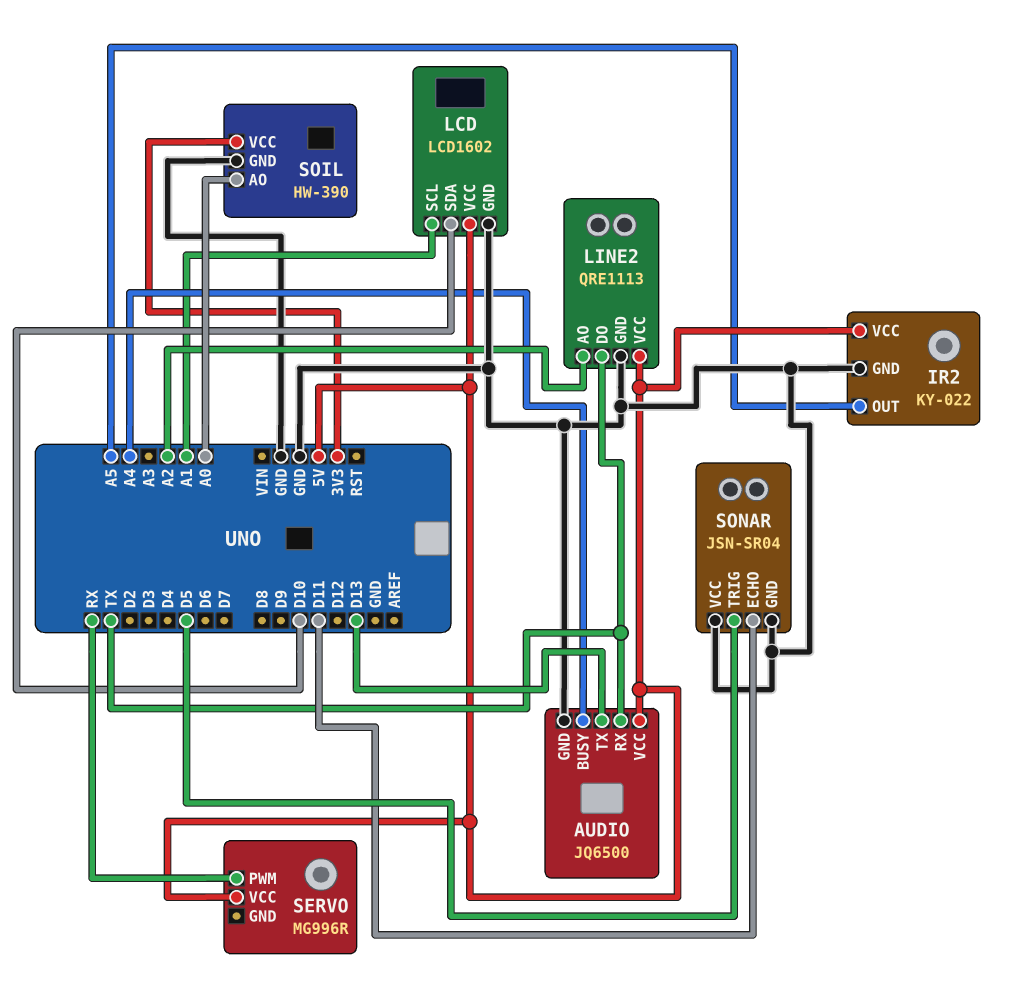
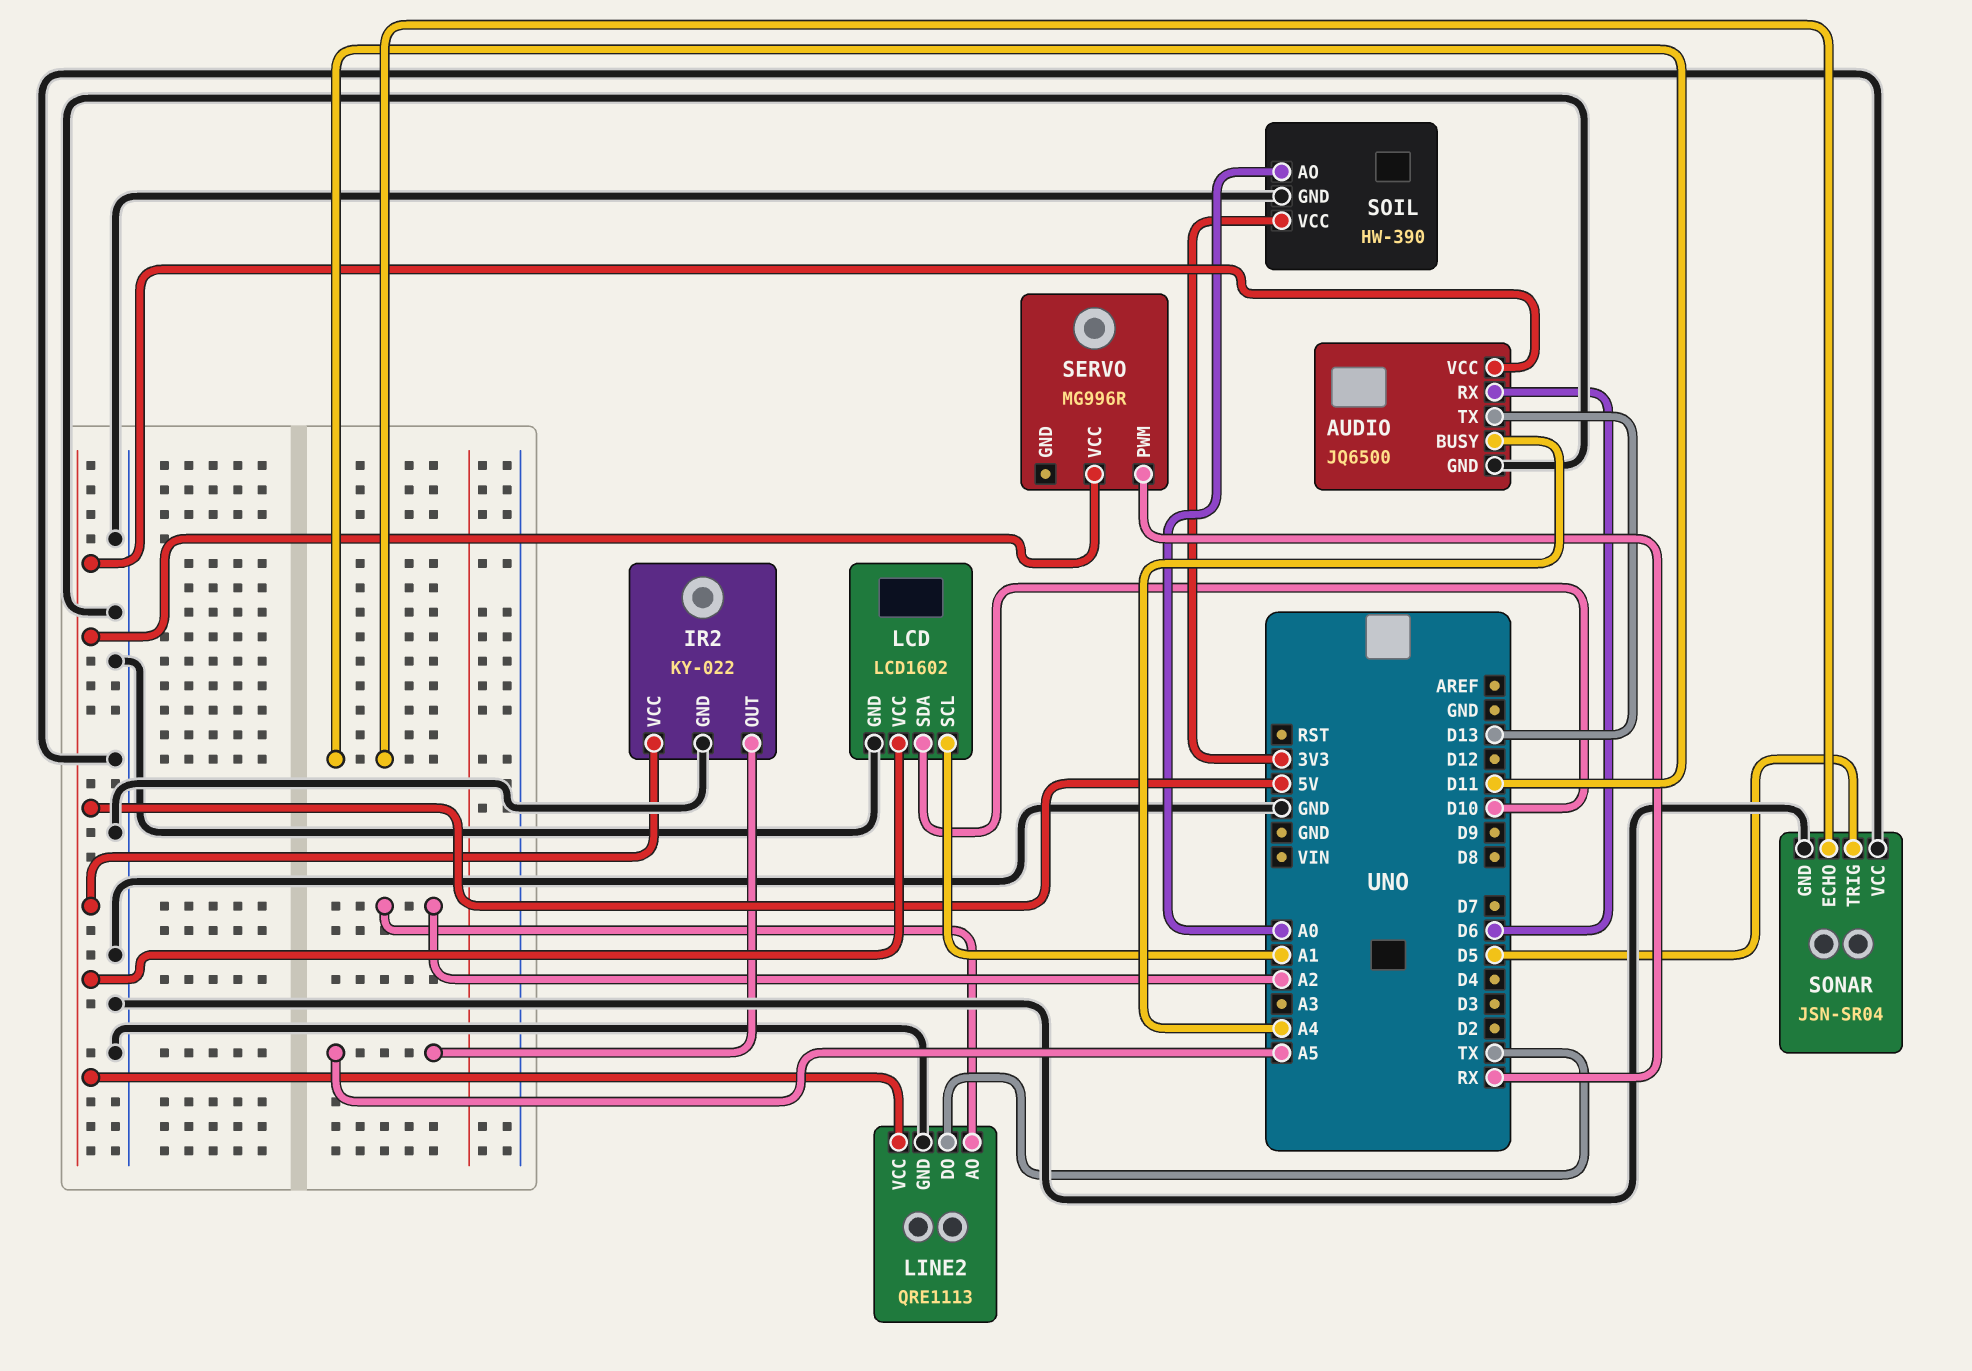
AUDIO pin RX: TX -> D6

